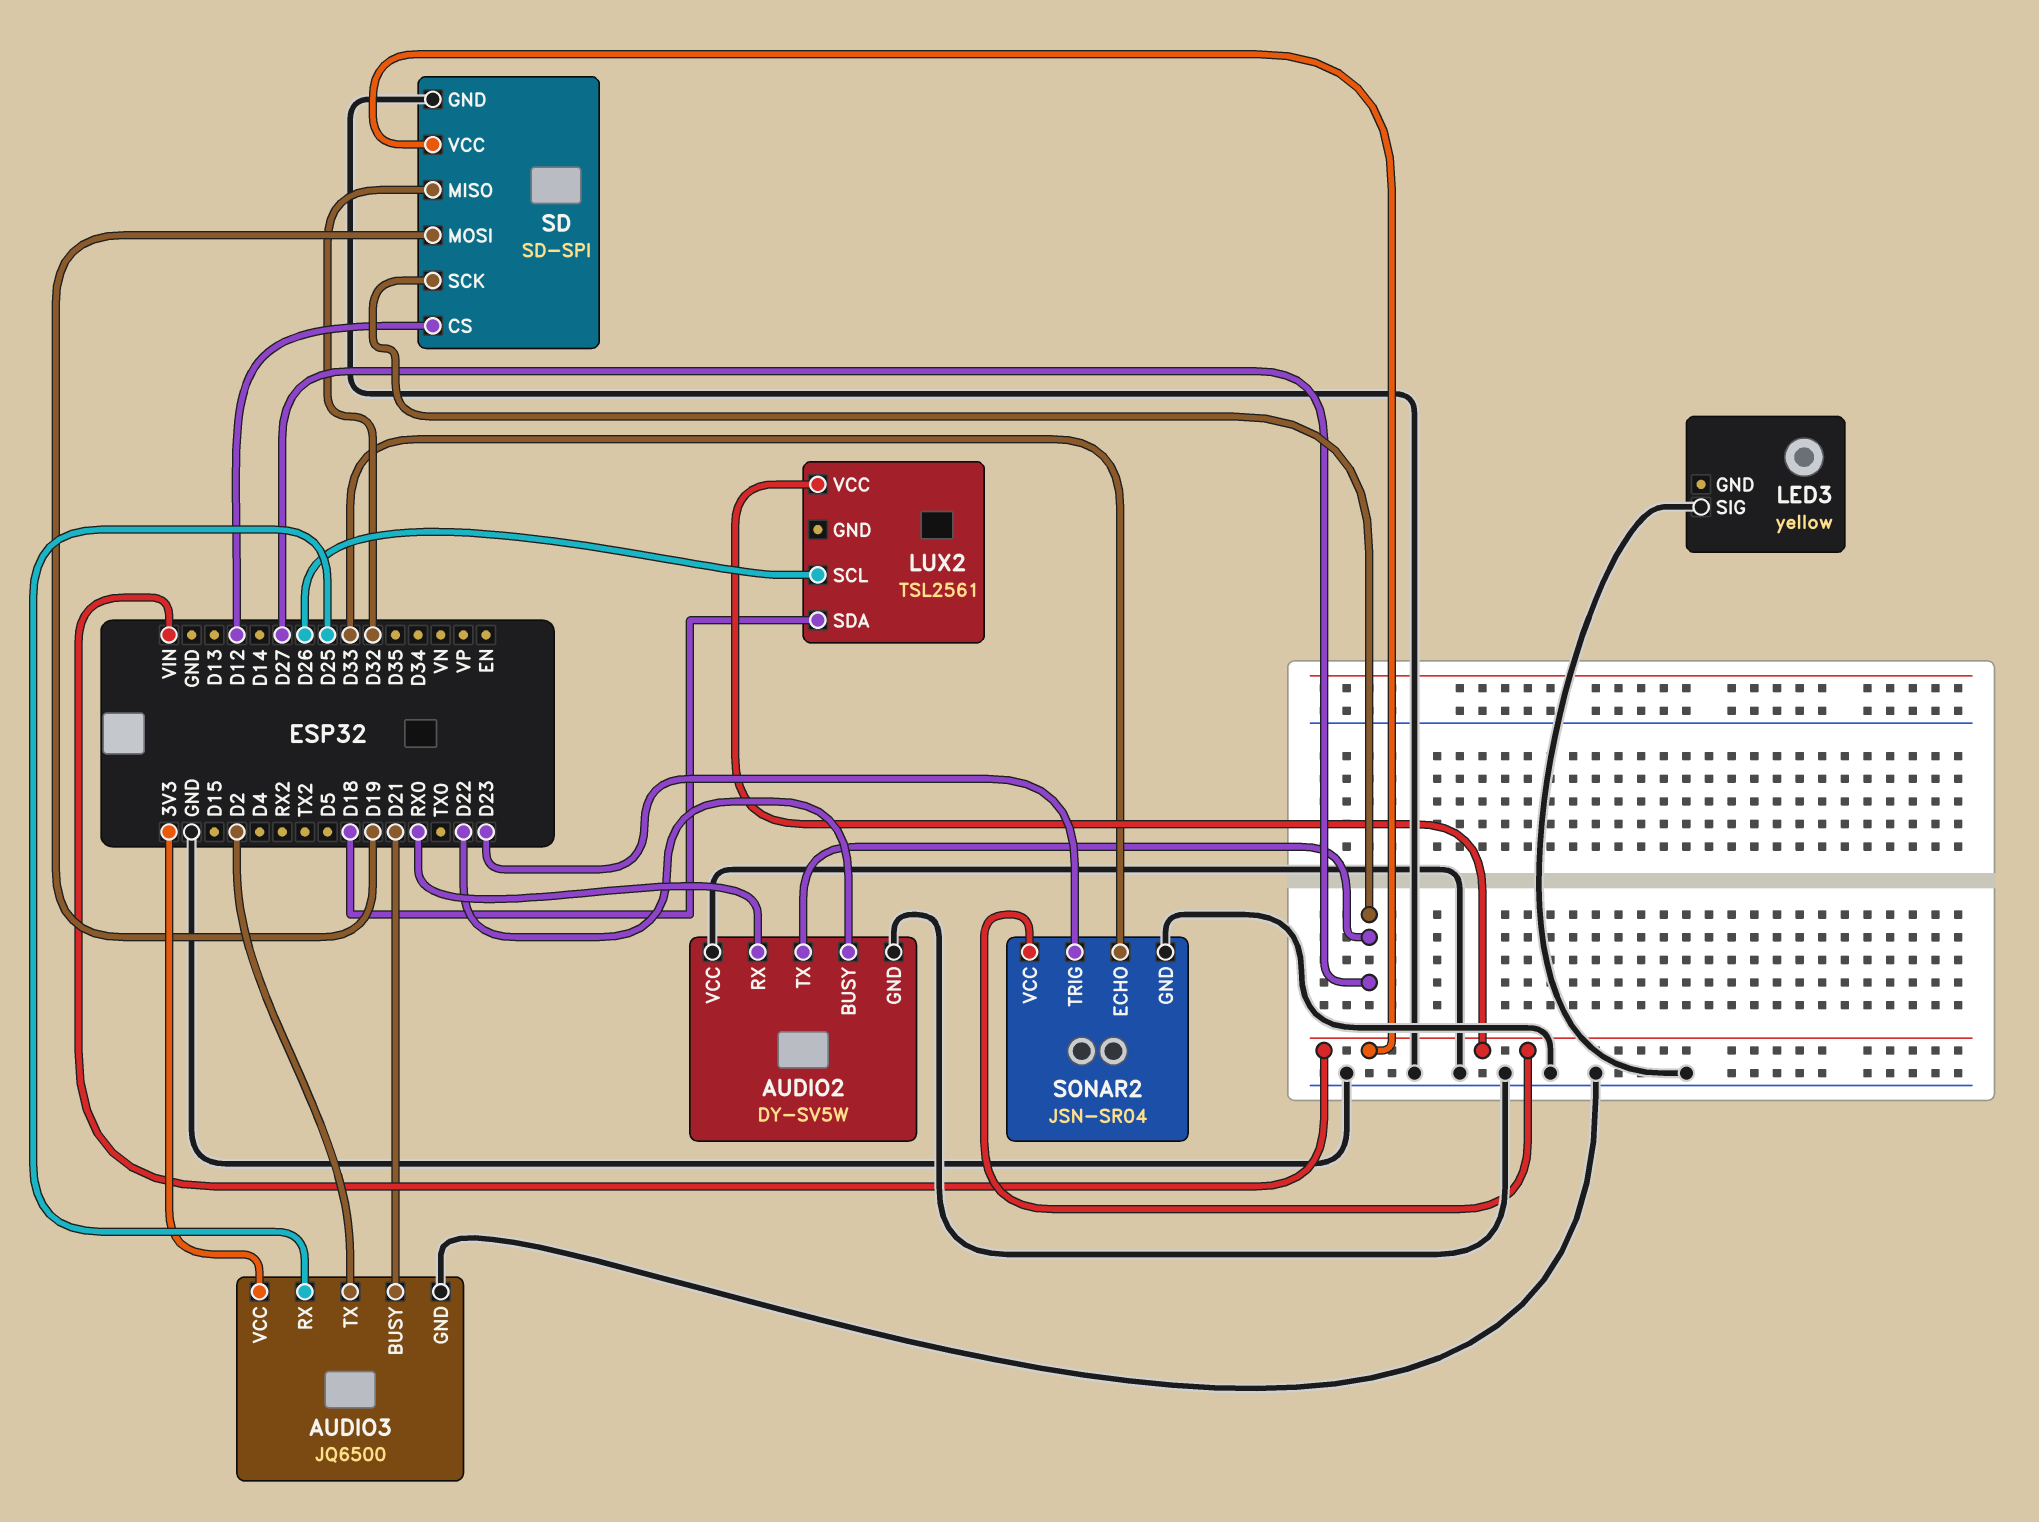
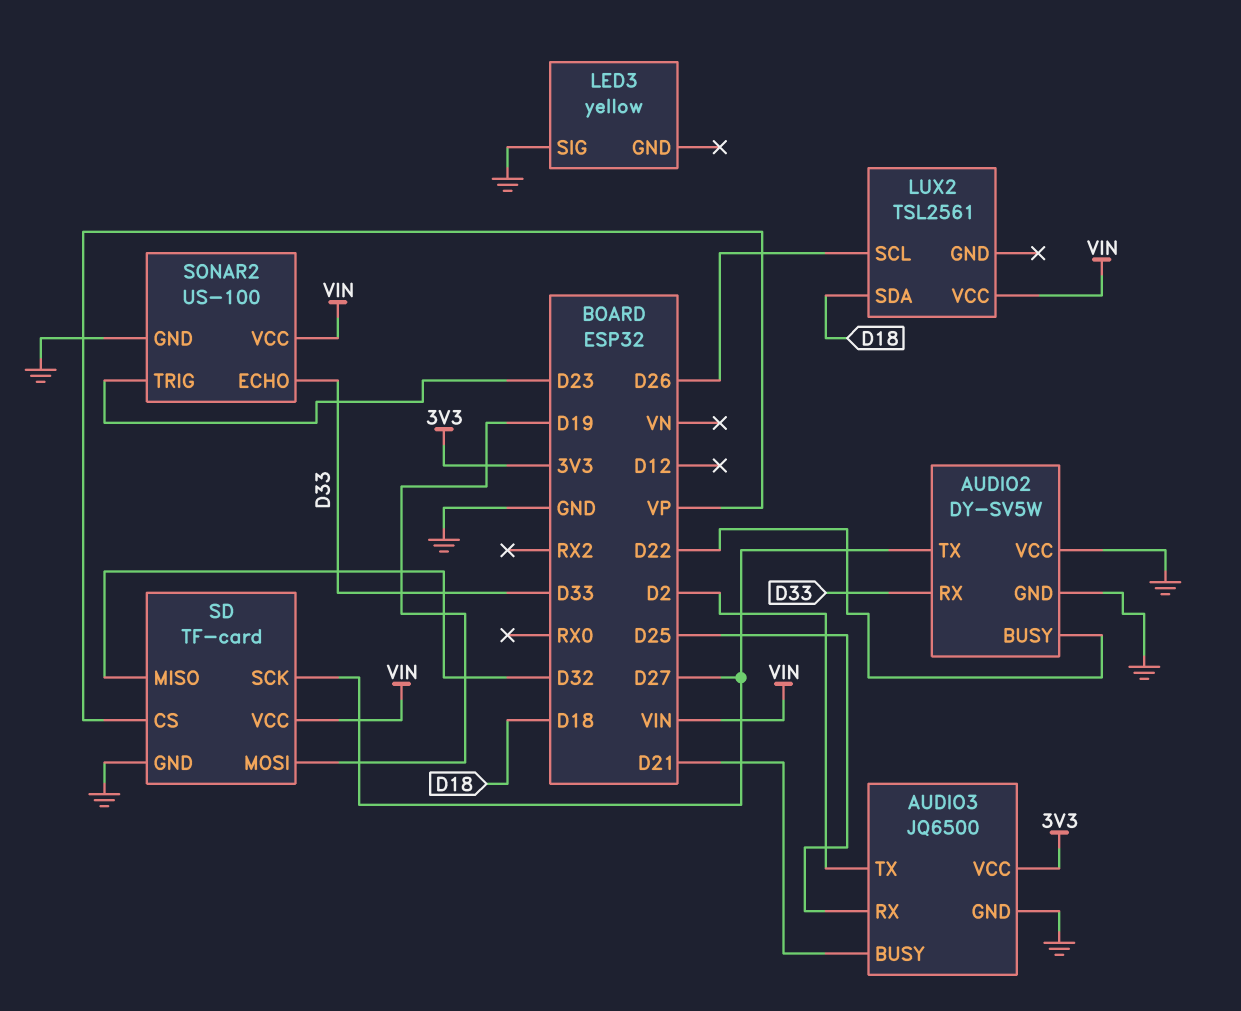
AUDIO2 pin RX: RX0 -> D33
SD: SD-SPI -> TF-card
SD pin CS: D12 -> VP
SONAR2: JSN-SR04 -> US-100

